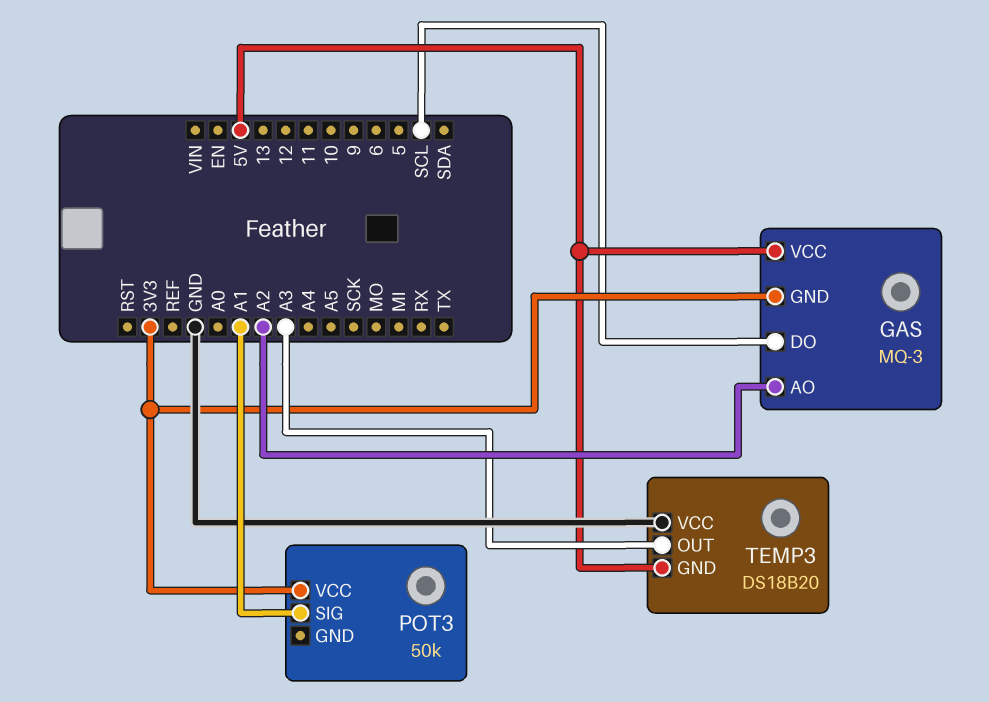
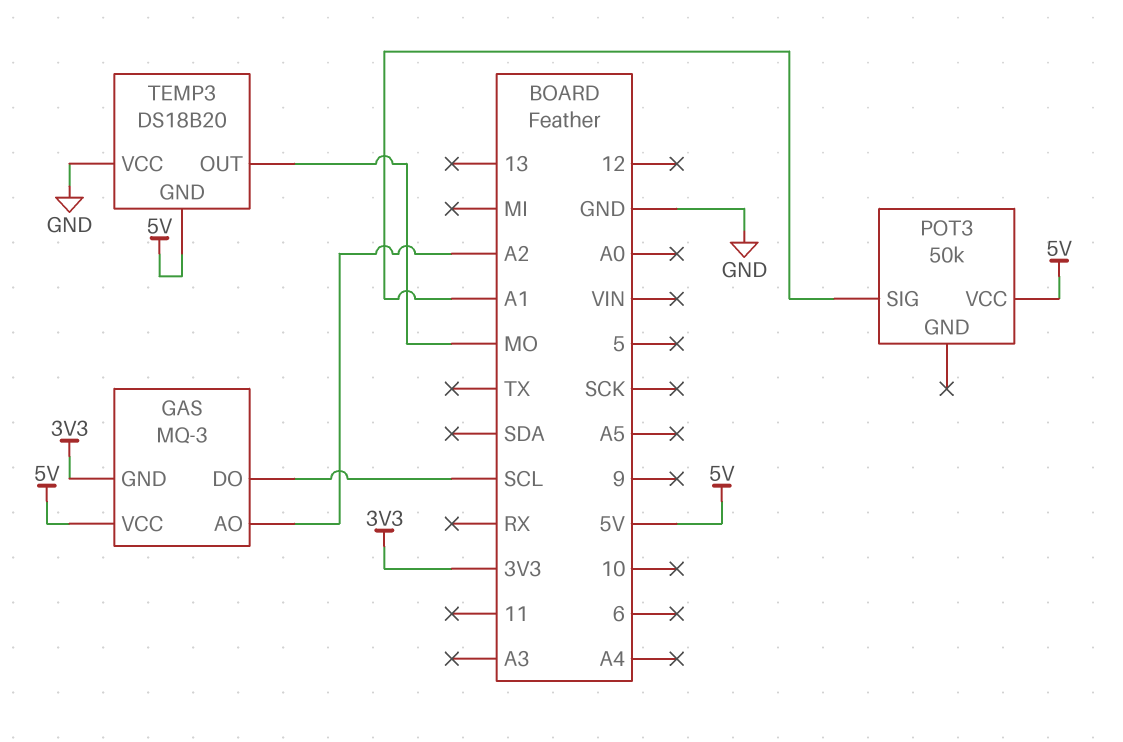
POT3 pin VCC: 3V3 -> 5V
TEMP3 pin OUT: A3 -> MO

